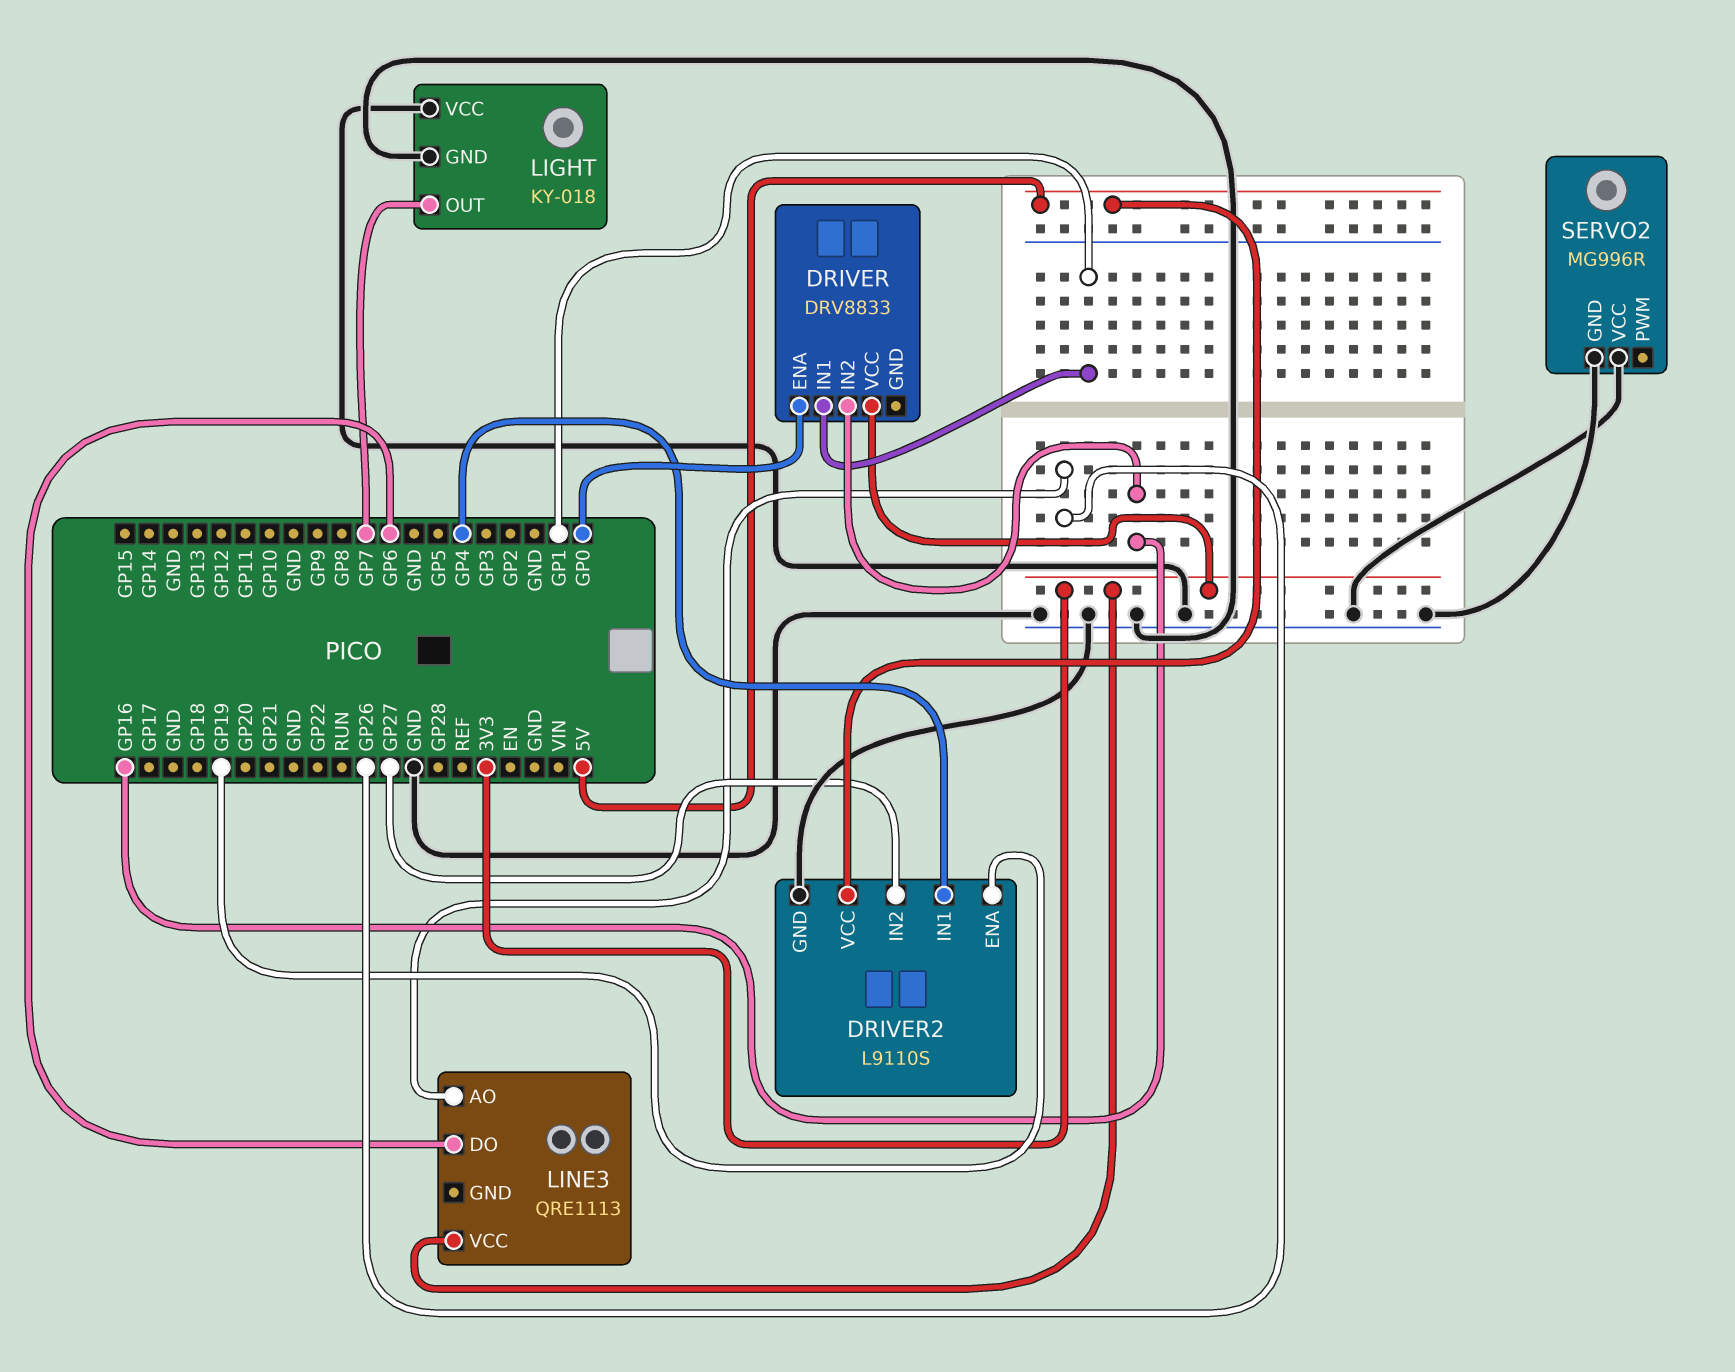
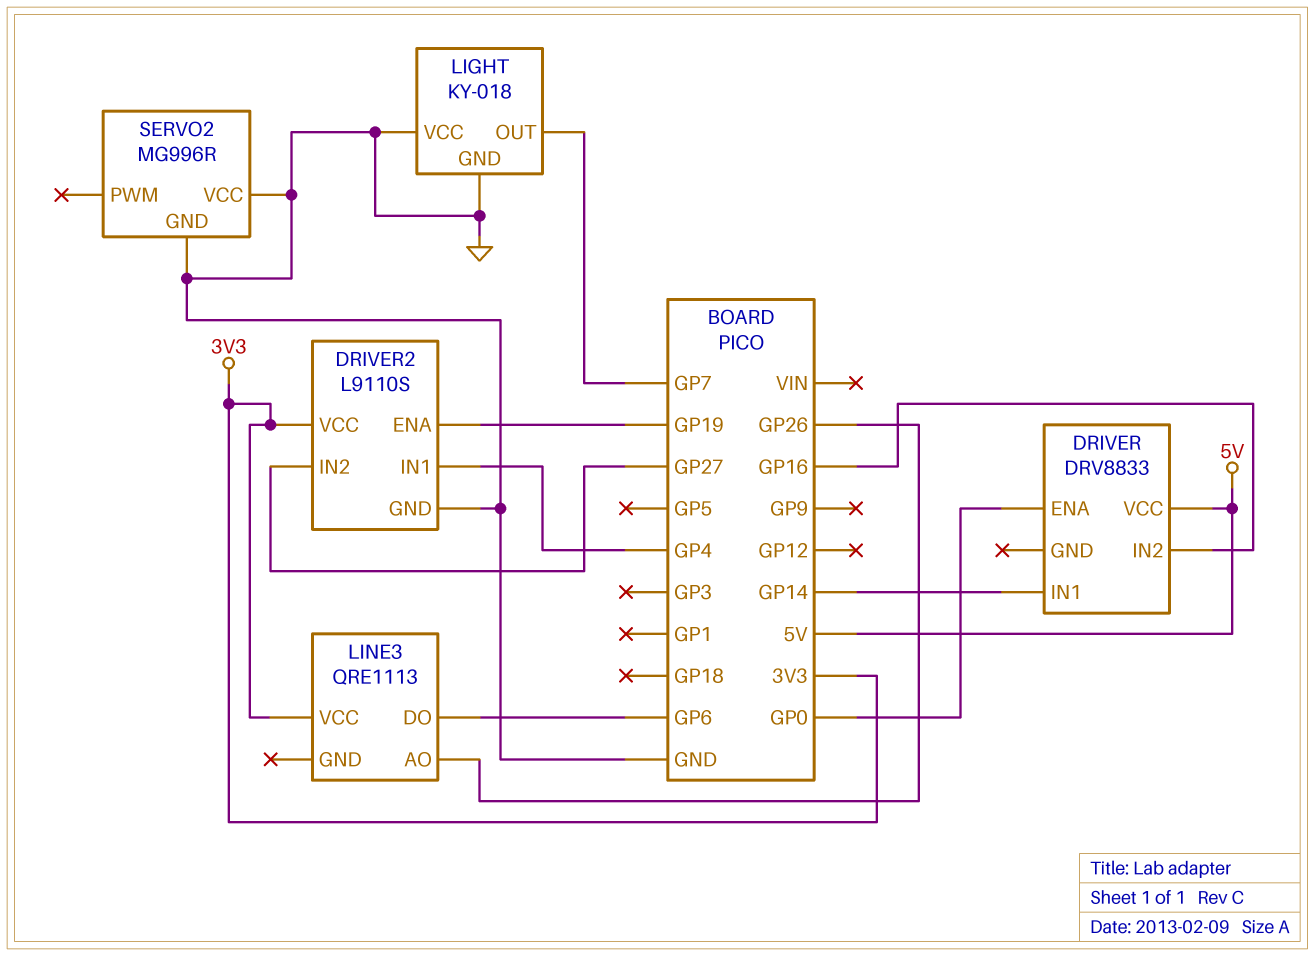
DRIVER pin IN1: GP1 -> GP14
DRIVER pin VCC: 3V3 -> 5V
DRIVER2 pin VCC: 5V -> 3V3

